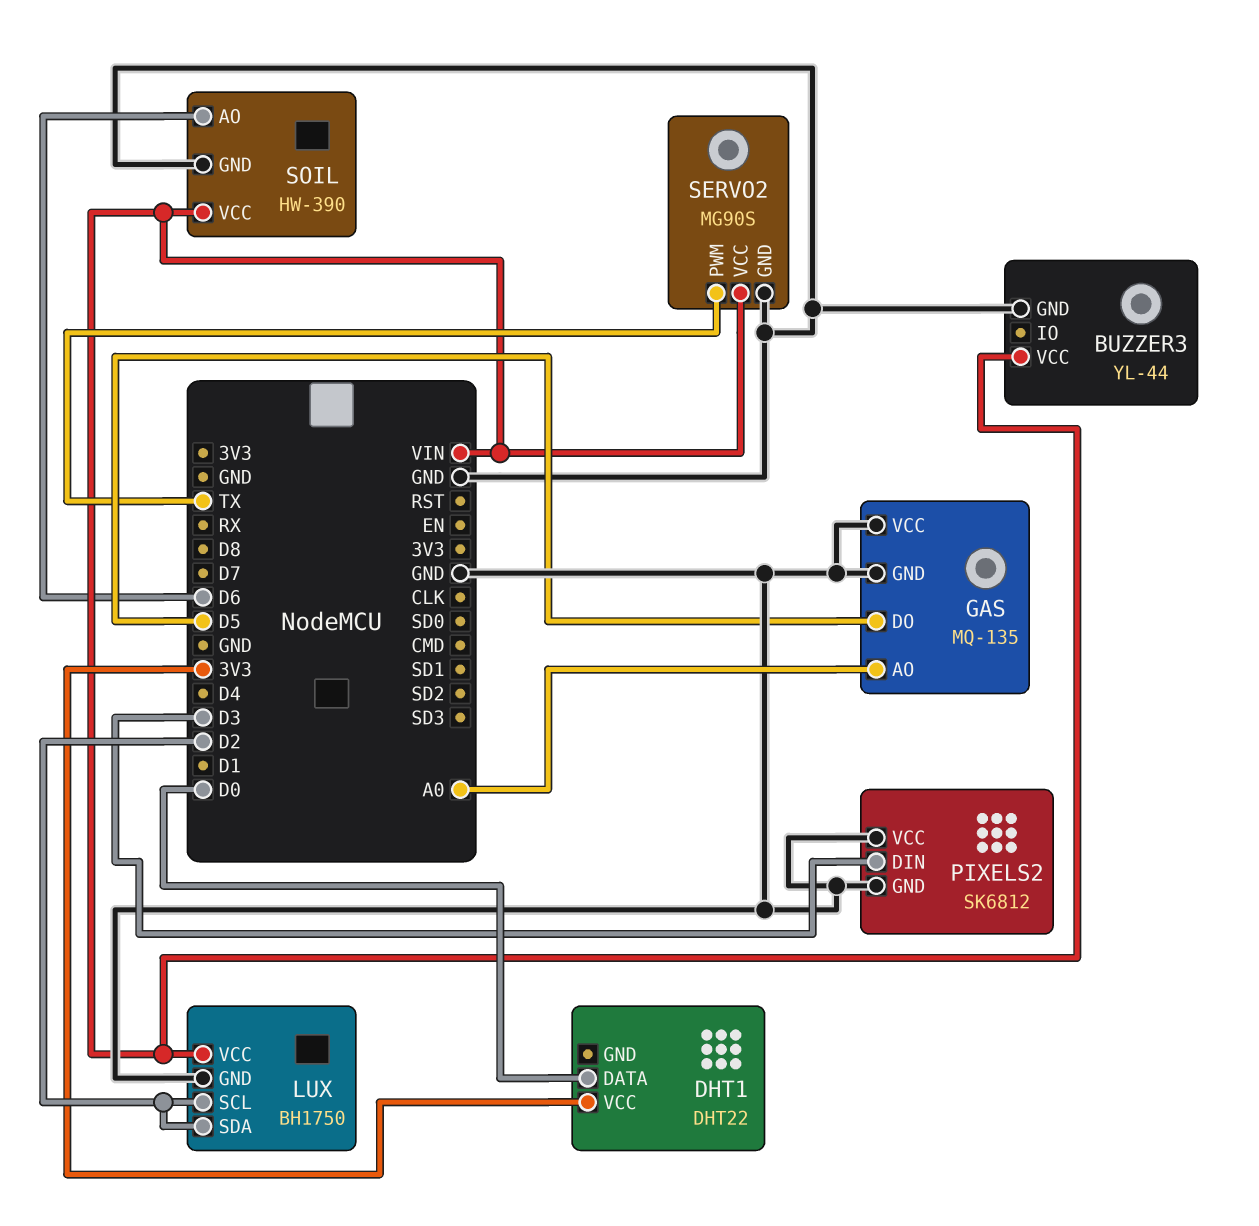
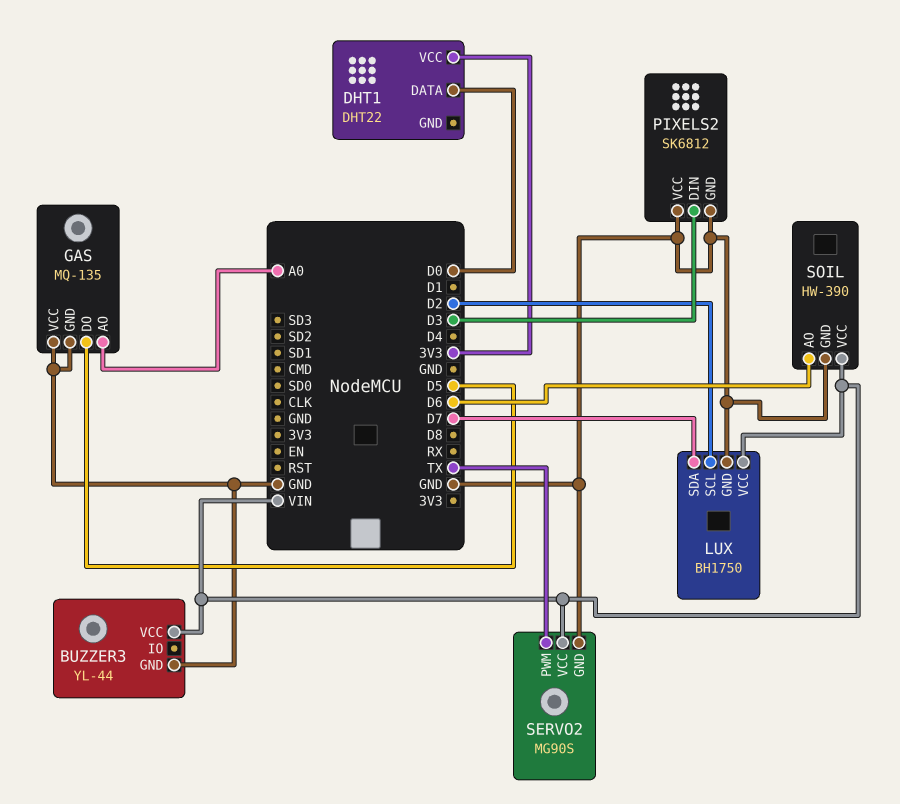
LUX pin SDA: D2 -> D7

